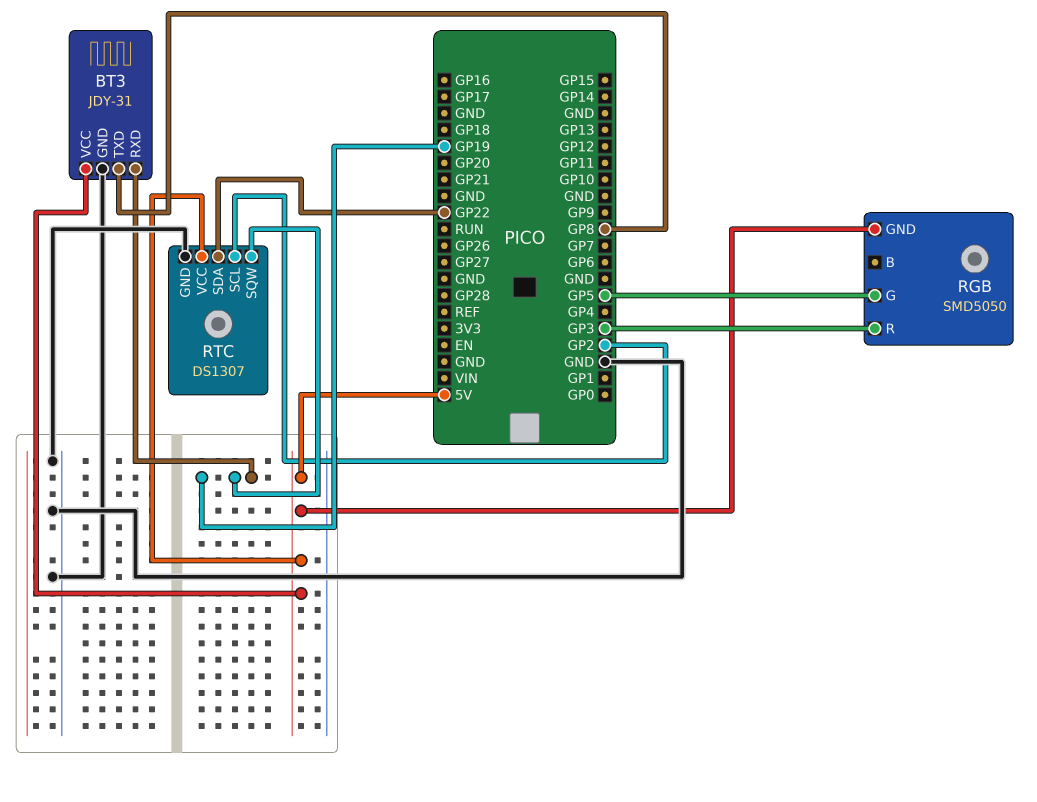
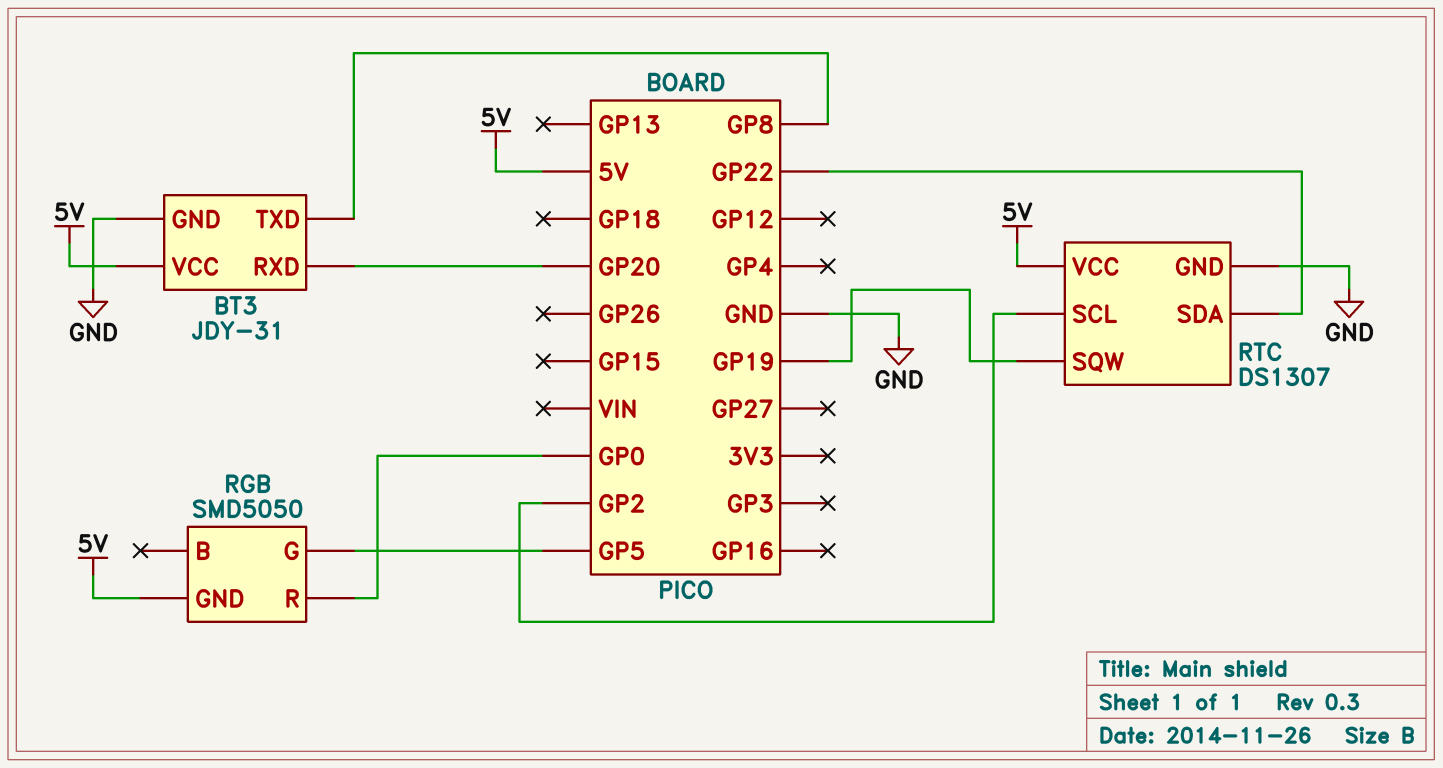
BT3 pin RXD: GP19 -> GP20
RGB pin R: GP3 -> GP0

